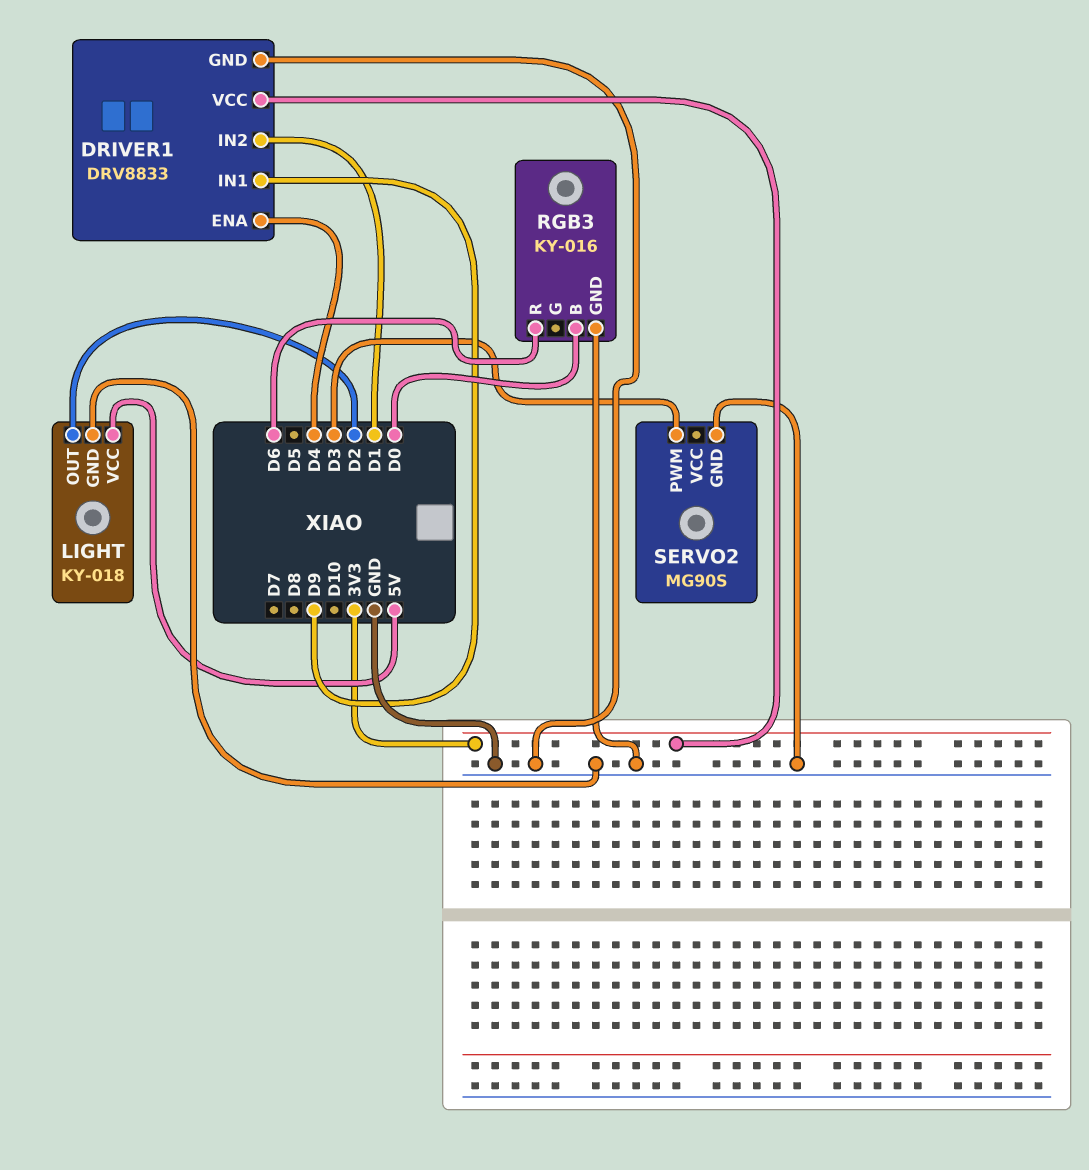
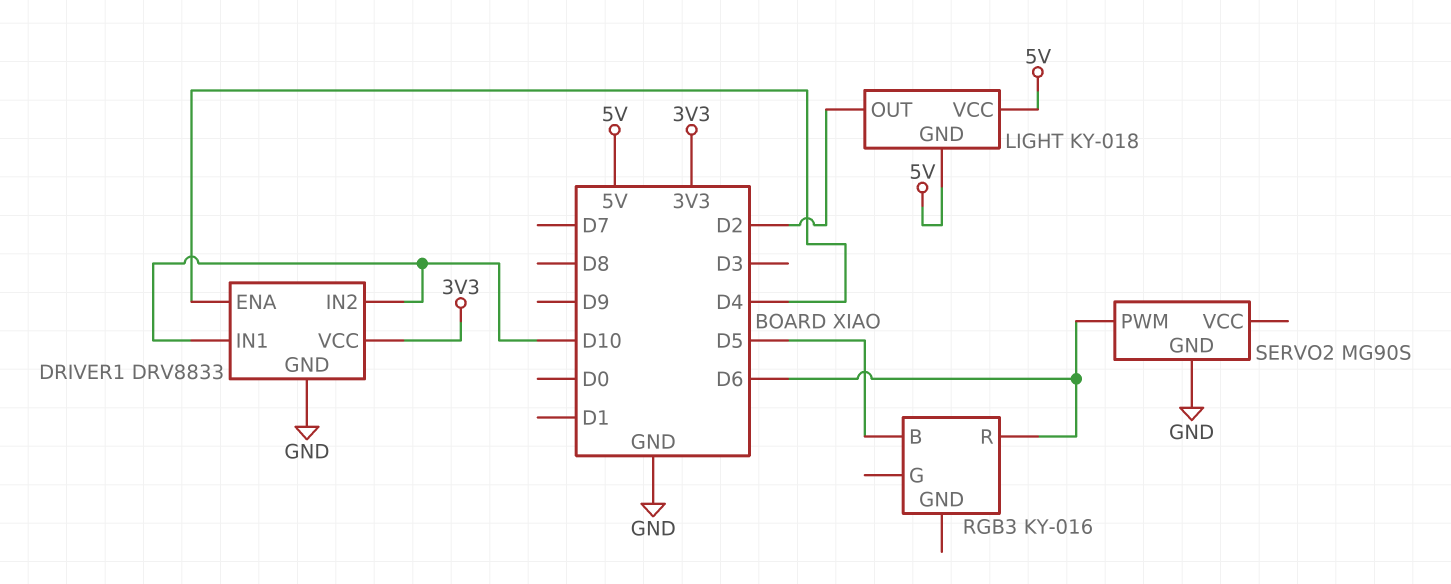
DRIVER1 pin IN1: D9 -> D10
DRIVER1 pin IN2: D1 -> D10
LIGHT pin GND: GND -> 5V
RGB3 pin B: D0 -> D5
RGB3 pin GND: GND -> none
SERVO2 pin PWM: D3 -> D6

